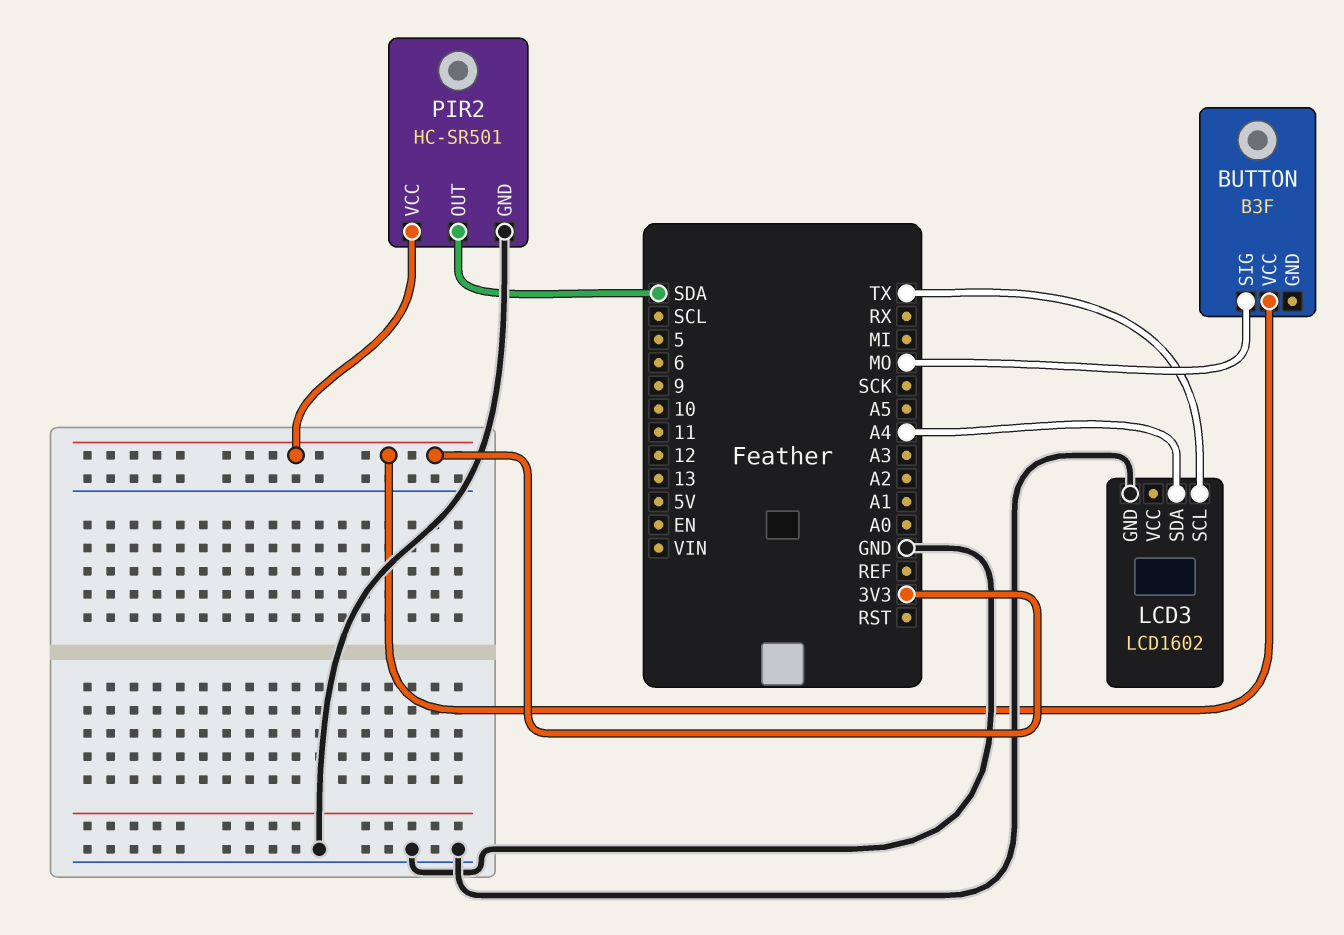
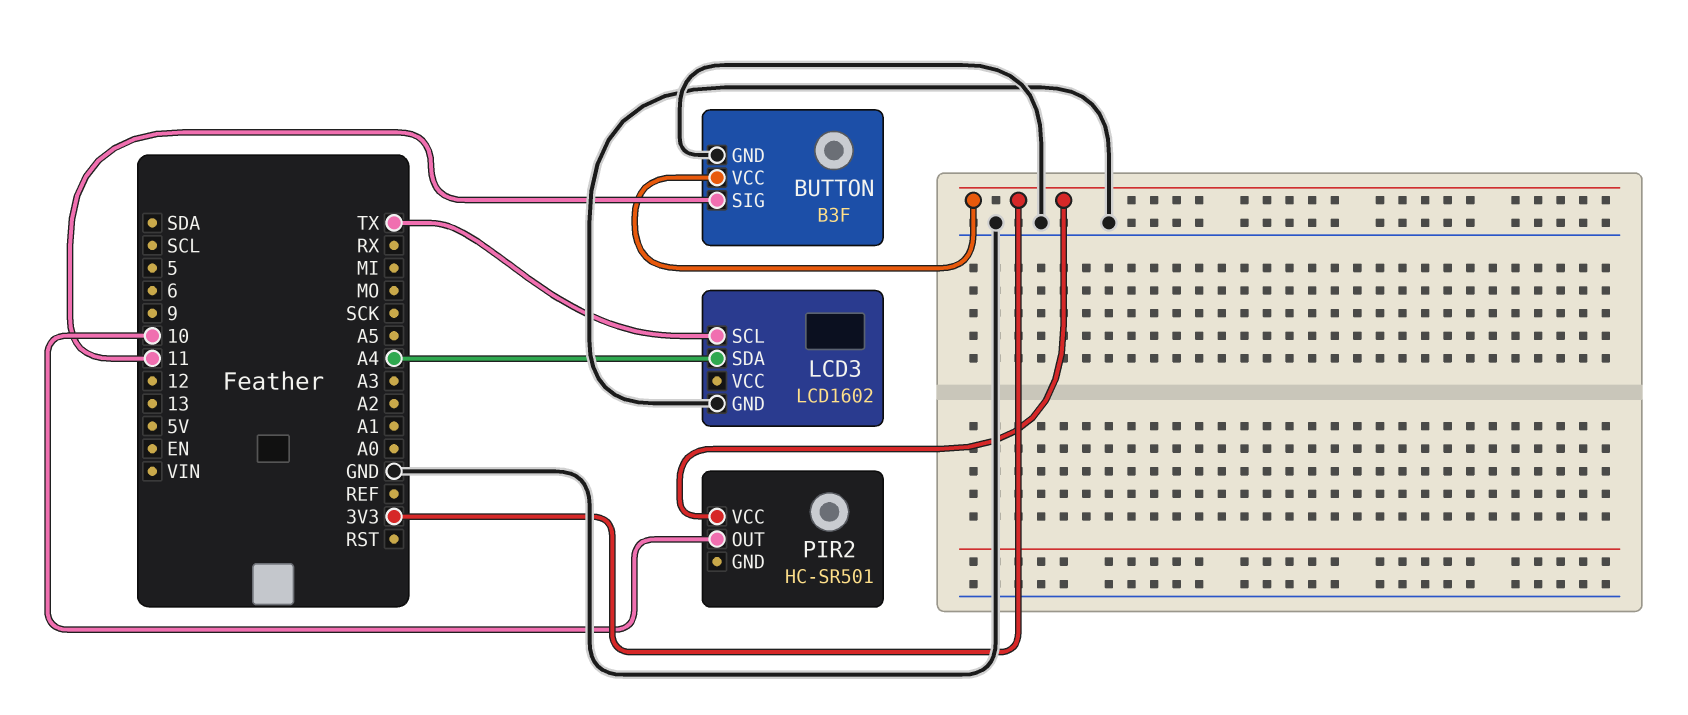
BUTTON pin GND: none -> GND
BUTTON pin SIG: MO -> 11
PIR2 pin GND: GND -> none
PIR2 pin OUT: SDA -> 10

